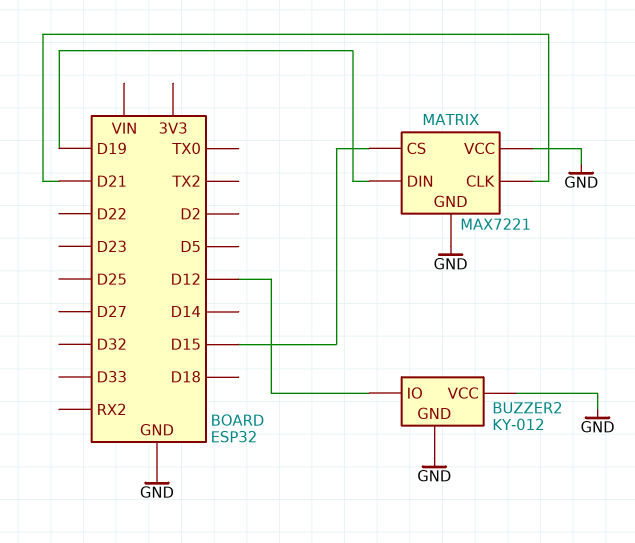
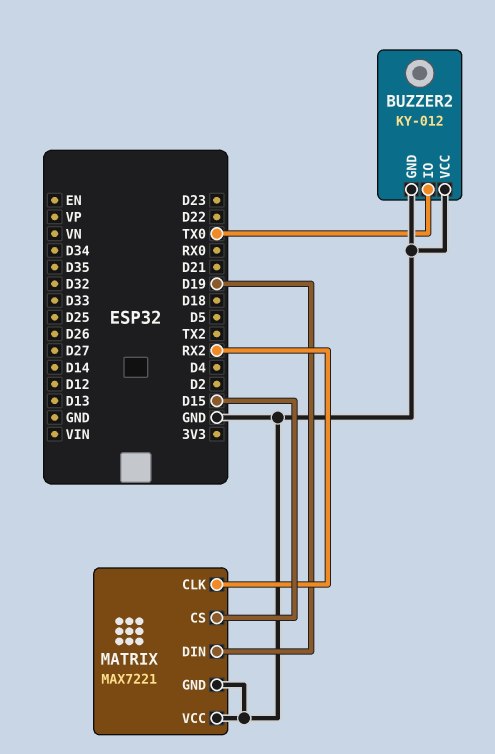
BUZZER2 pin IO: D12 -> TX0
MATRIX pin CLK: D21 -> RX2

